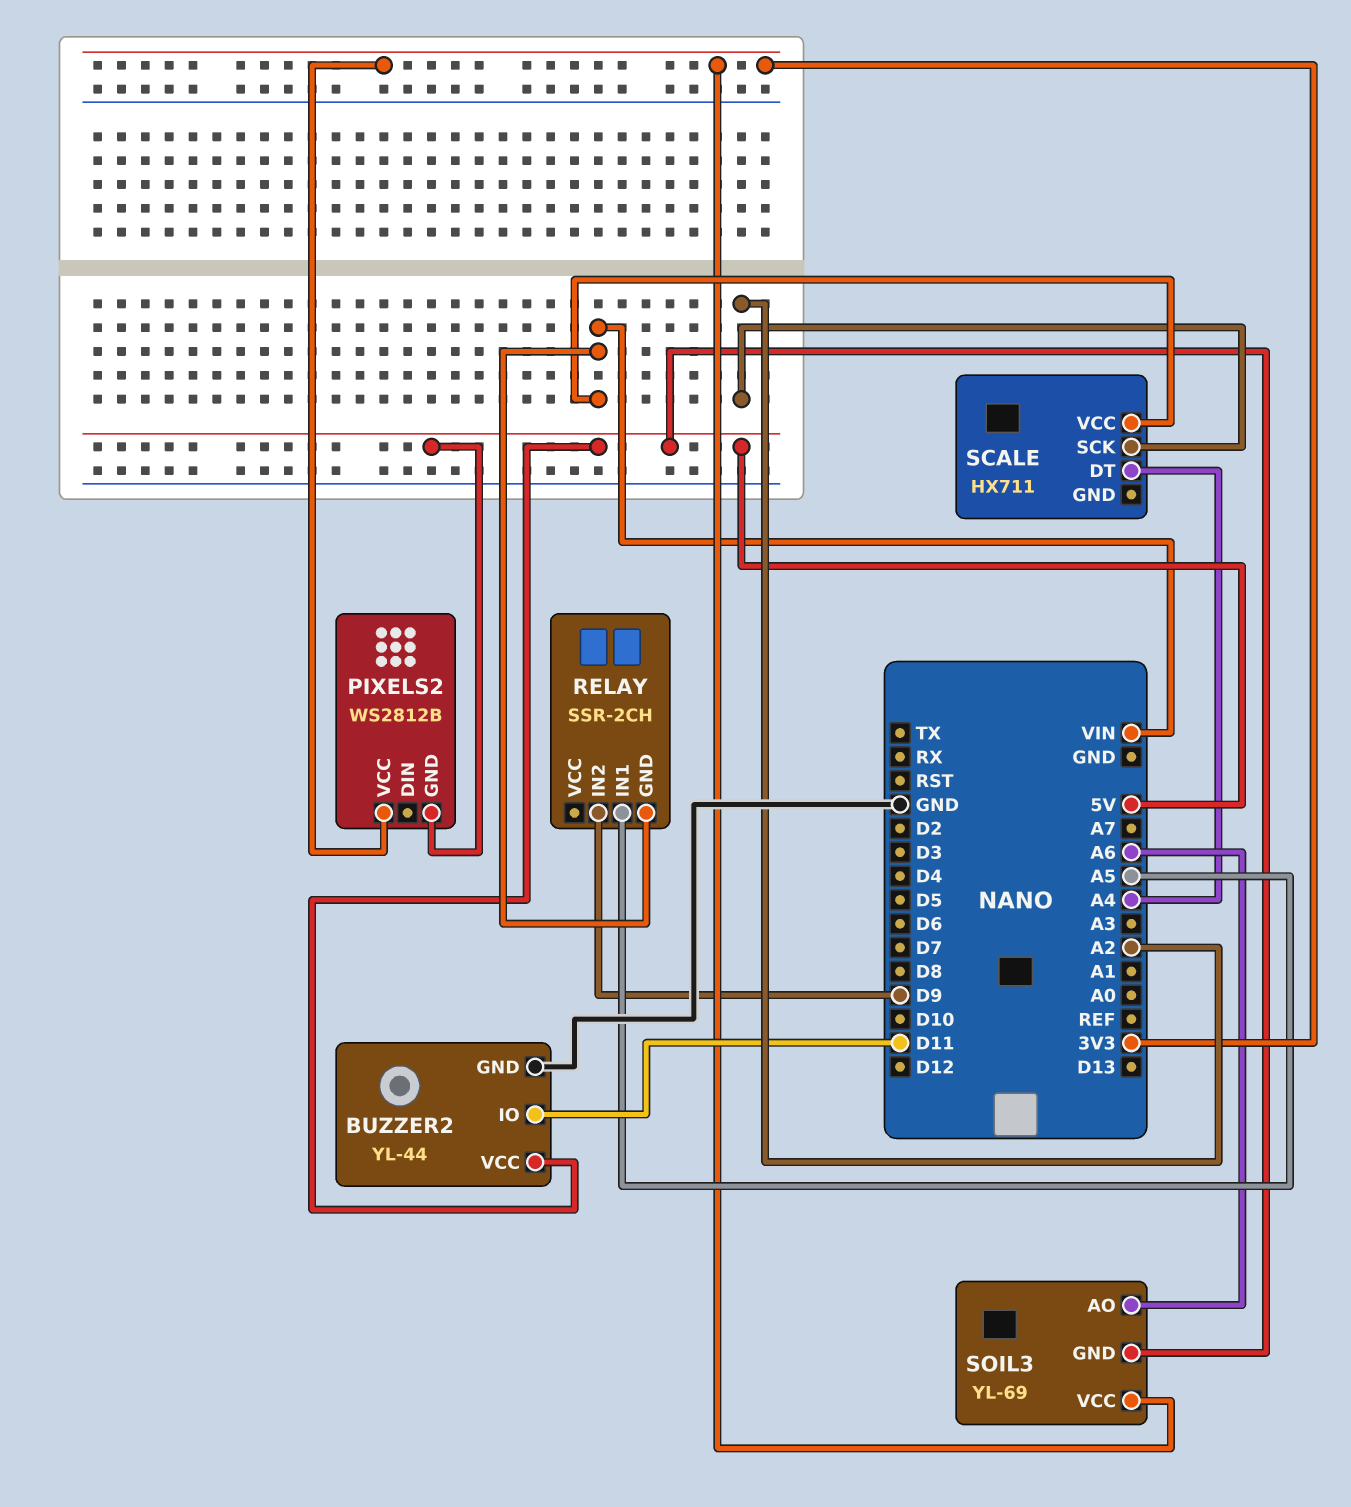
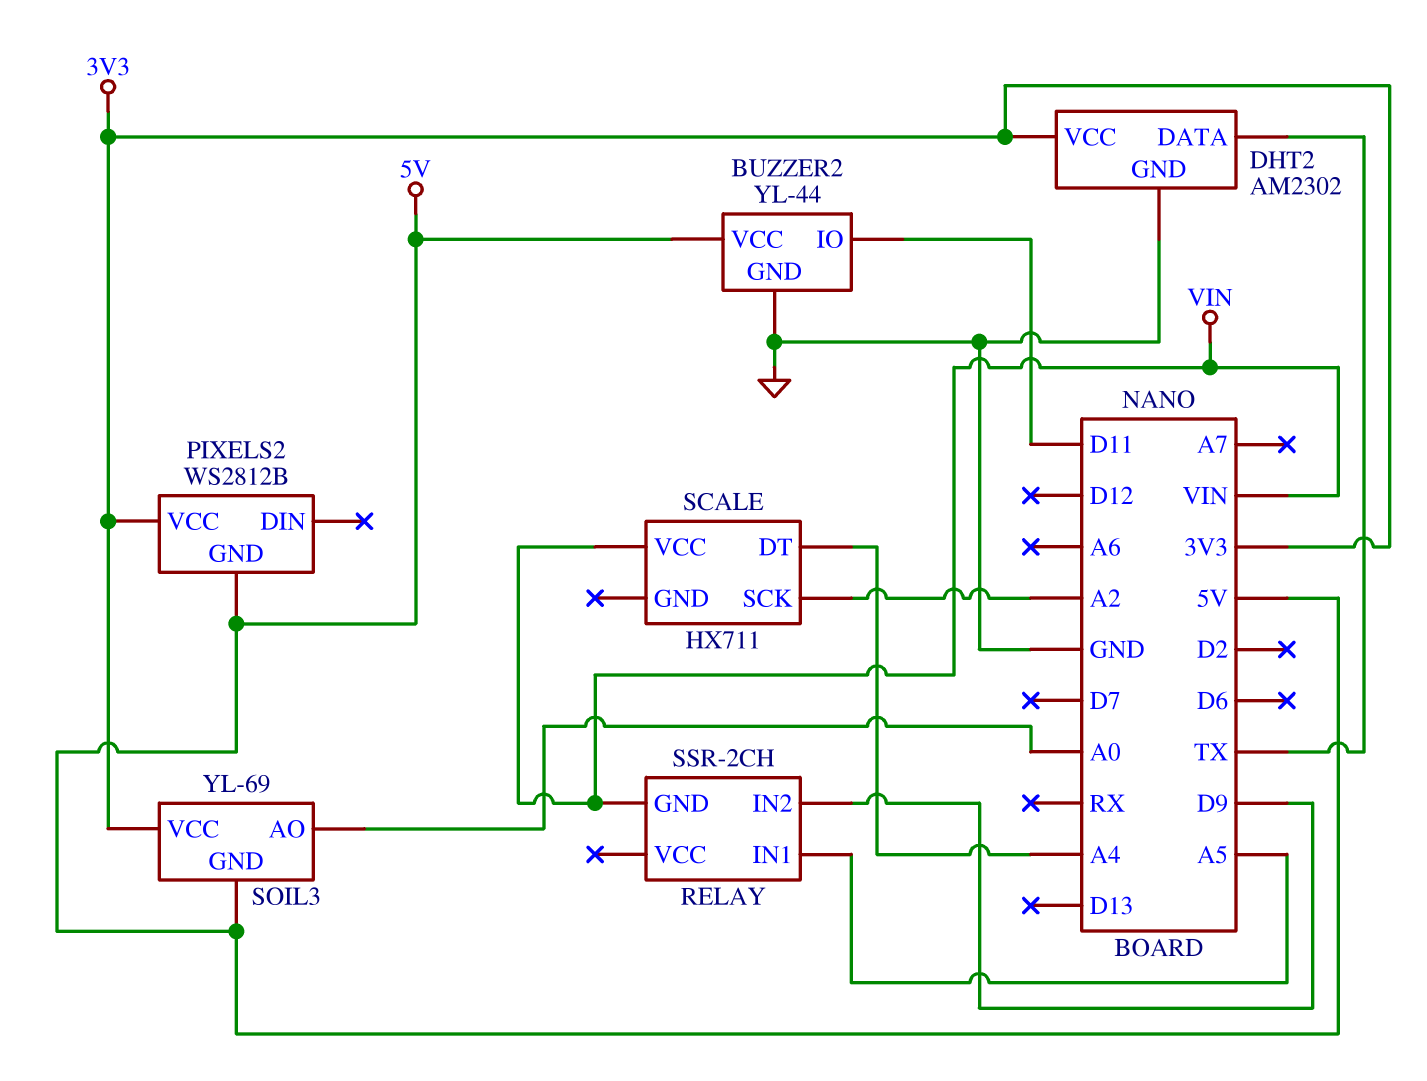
DHT2: none -> AM2302
DHT2 pin DATA: none -> TX
DHT2 pin GND: none -> GND
DHT2 pin VCC: none -> 3V3
SOIL3 pin AO: A6 -> A0

